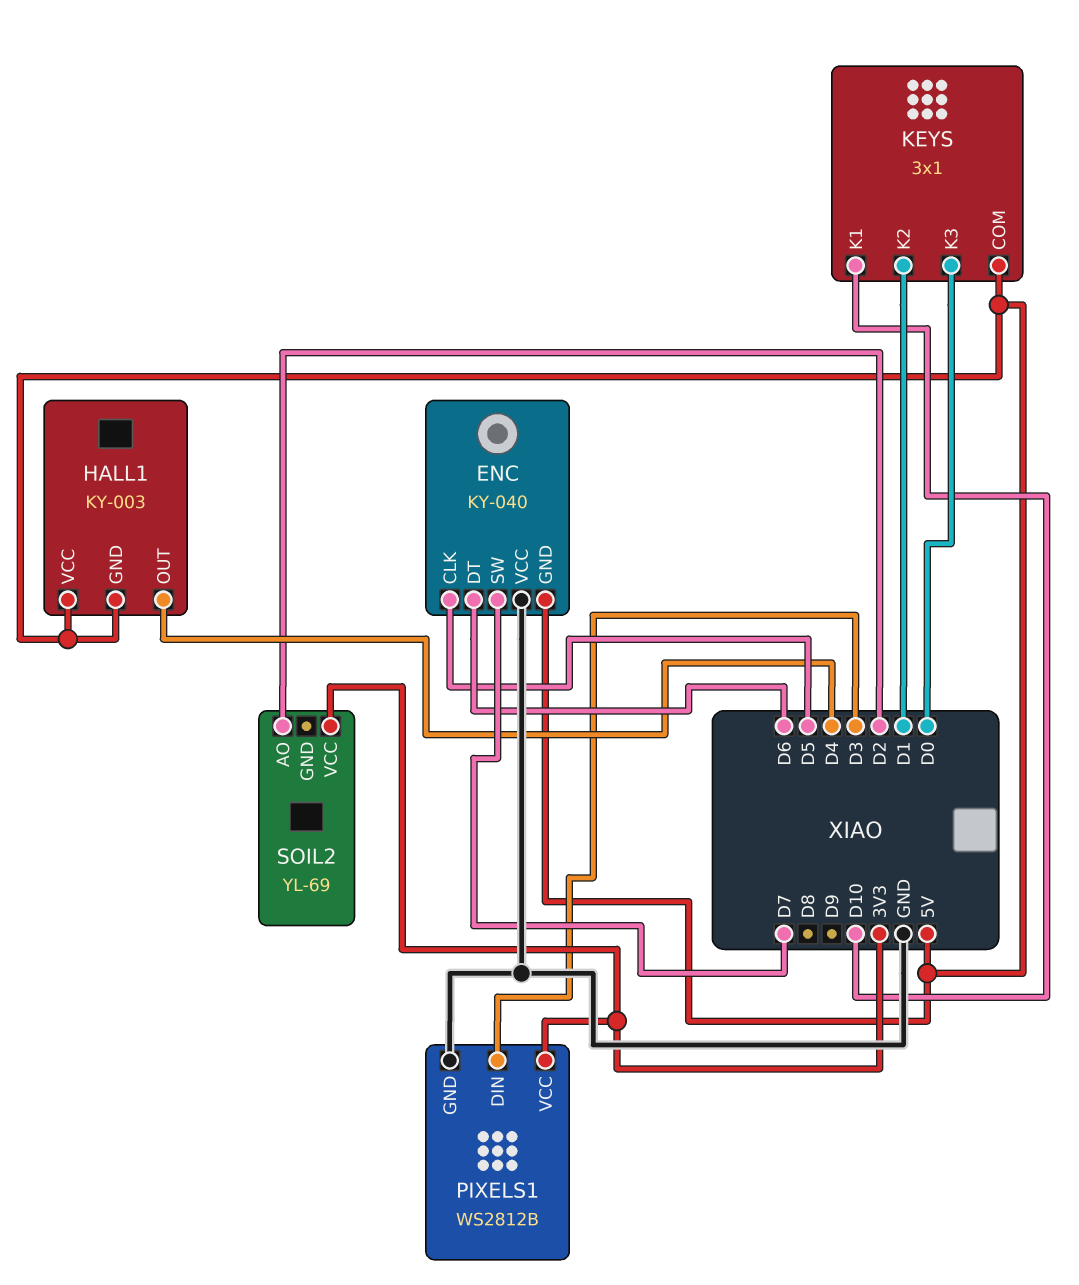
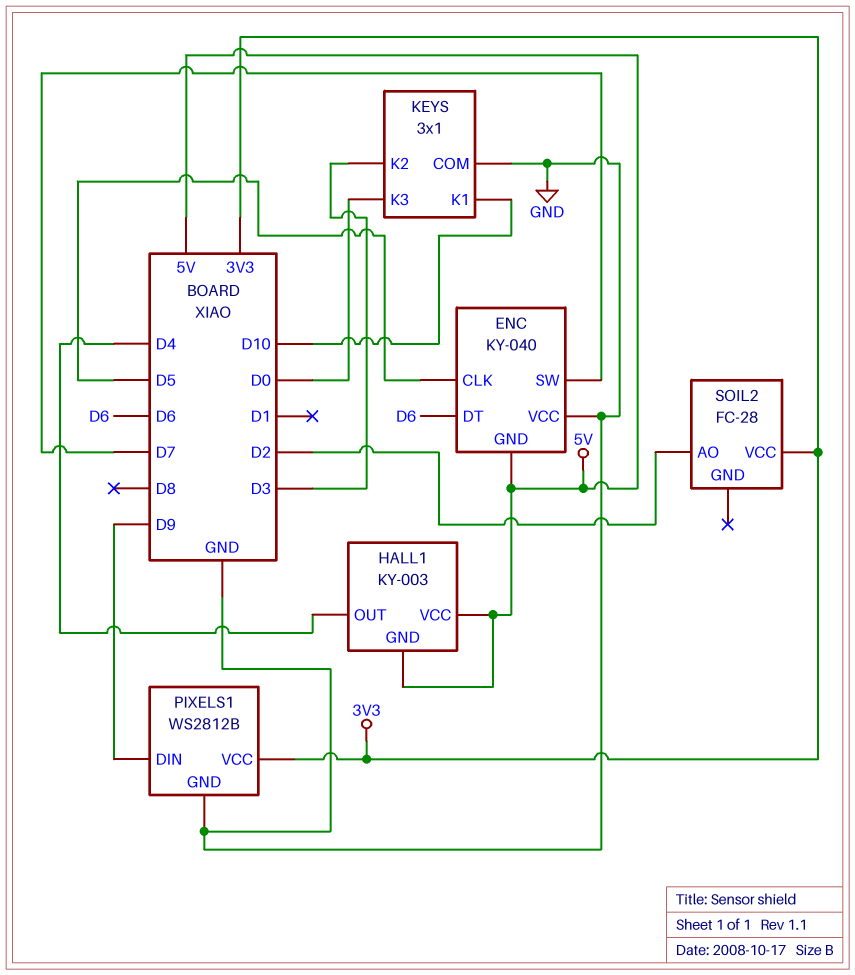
KEYS pin COM: 5V -> GND
KEYS pin K2: D1 -> D3
PIXELS1 pin DIN: D3 -> D9
SOIL2: YL-69 -> FC-28

